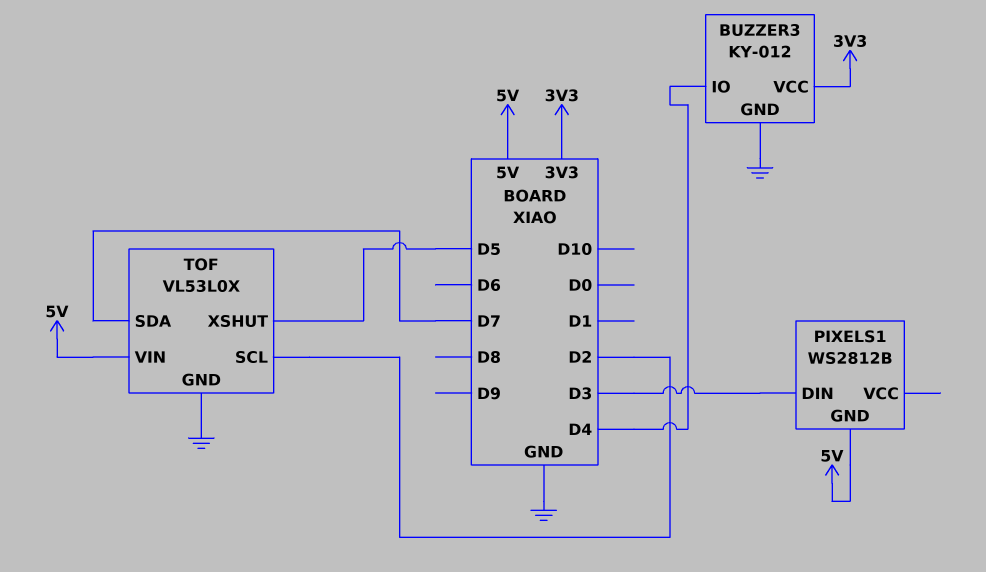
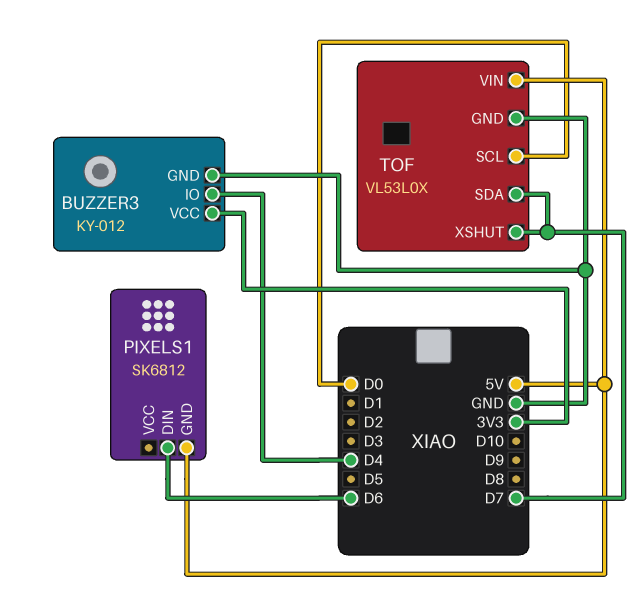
PIXELS1: WS2812B -> SK6812
PIXELS1 pin DIN: D3 -> D6
TOF pin SCL: D2 -> D0
TOF pin XSHUT: D5 -> D7

